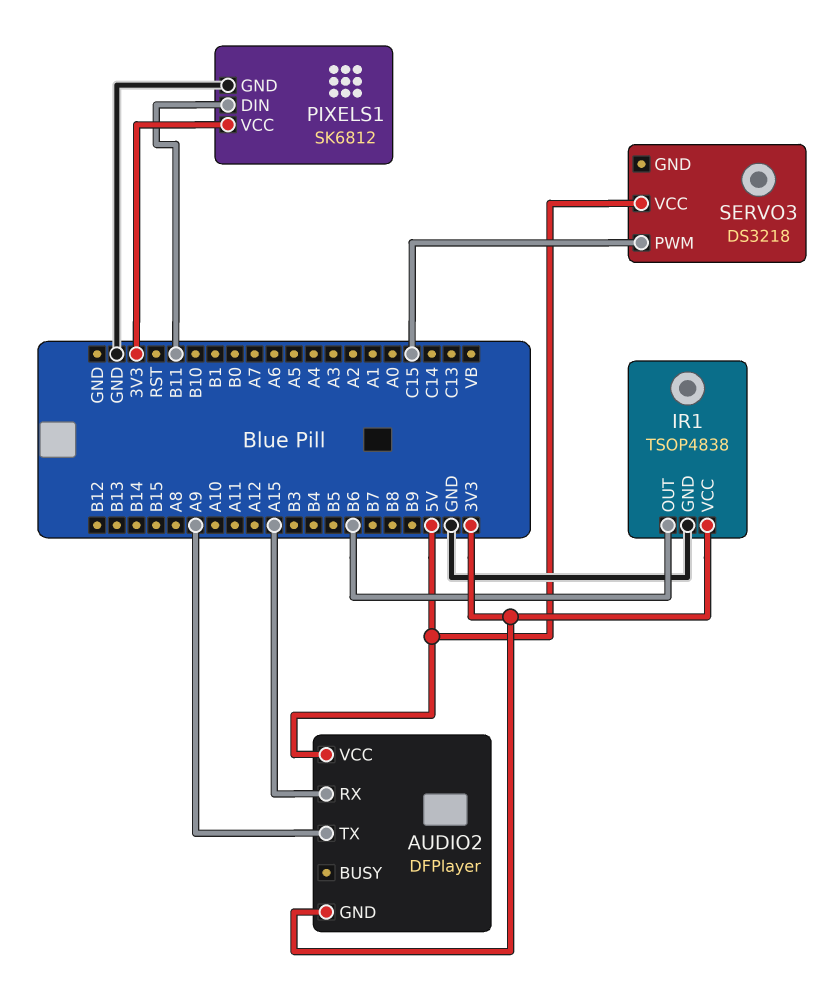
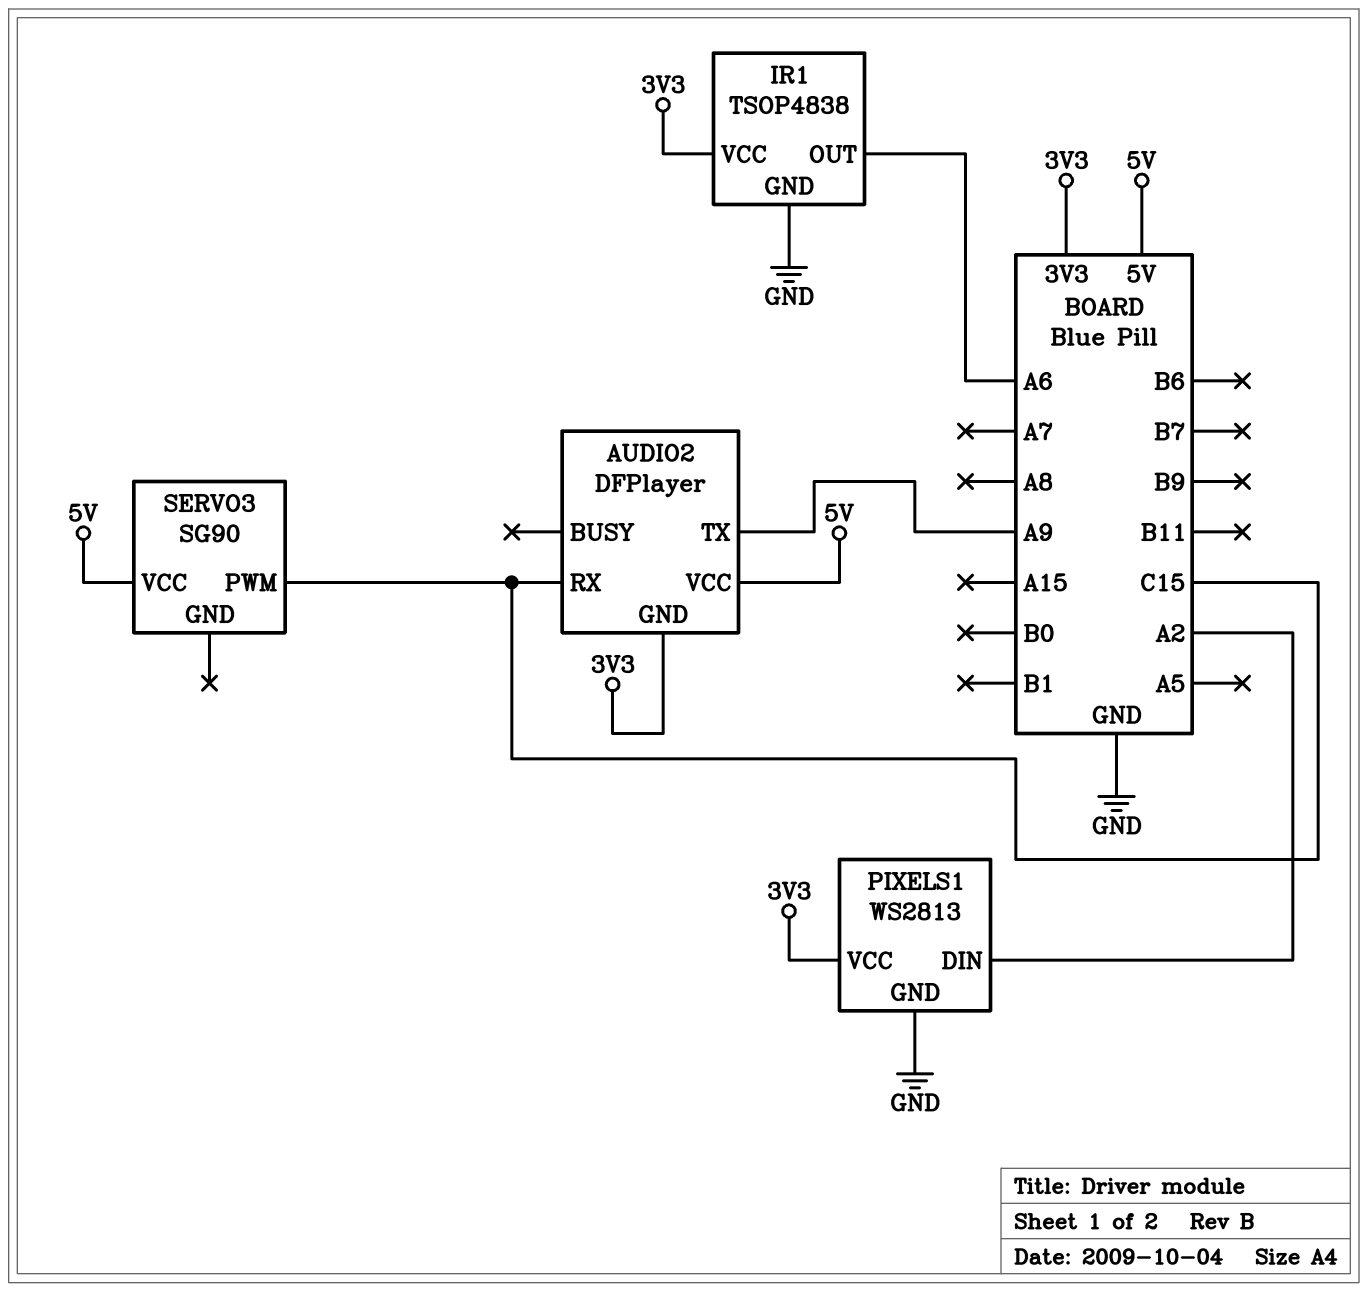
AUDIO2 pin RX: A15 -> C15
IR1 pin OUT: B6 -> A6
PIXELS1: SK6812 -> WS2813
PIXELS1 pin DIN: B11 -> A2
SERVO3: DS3218 -> SG90

